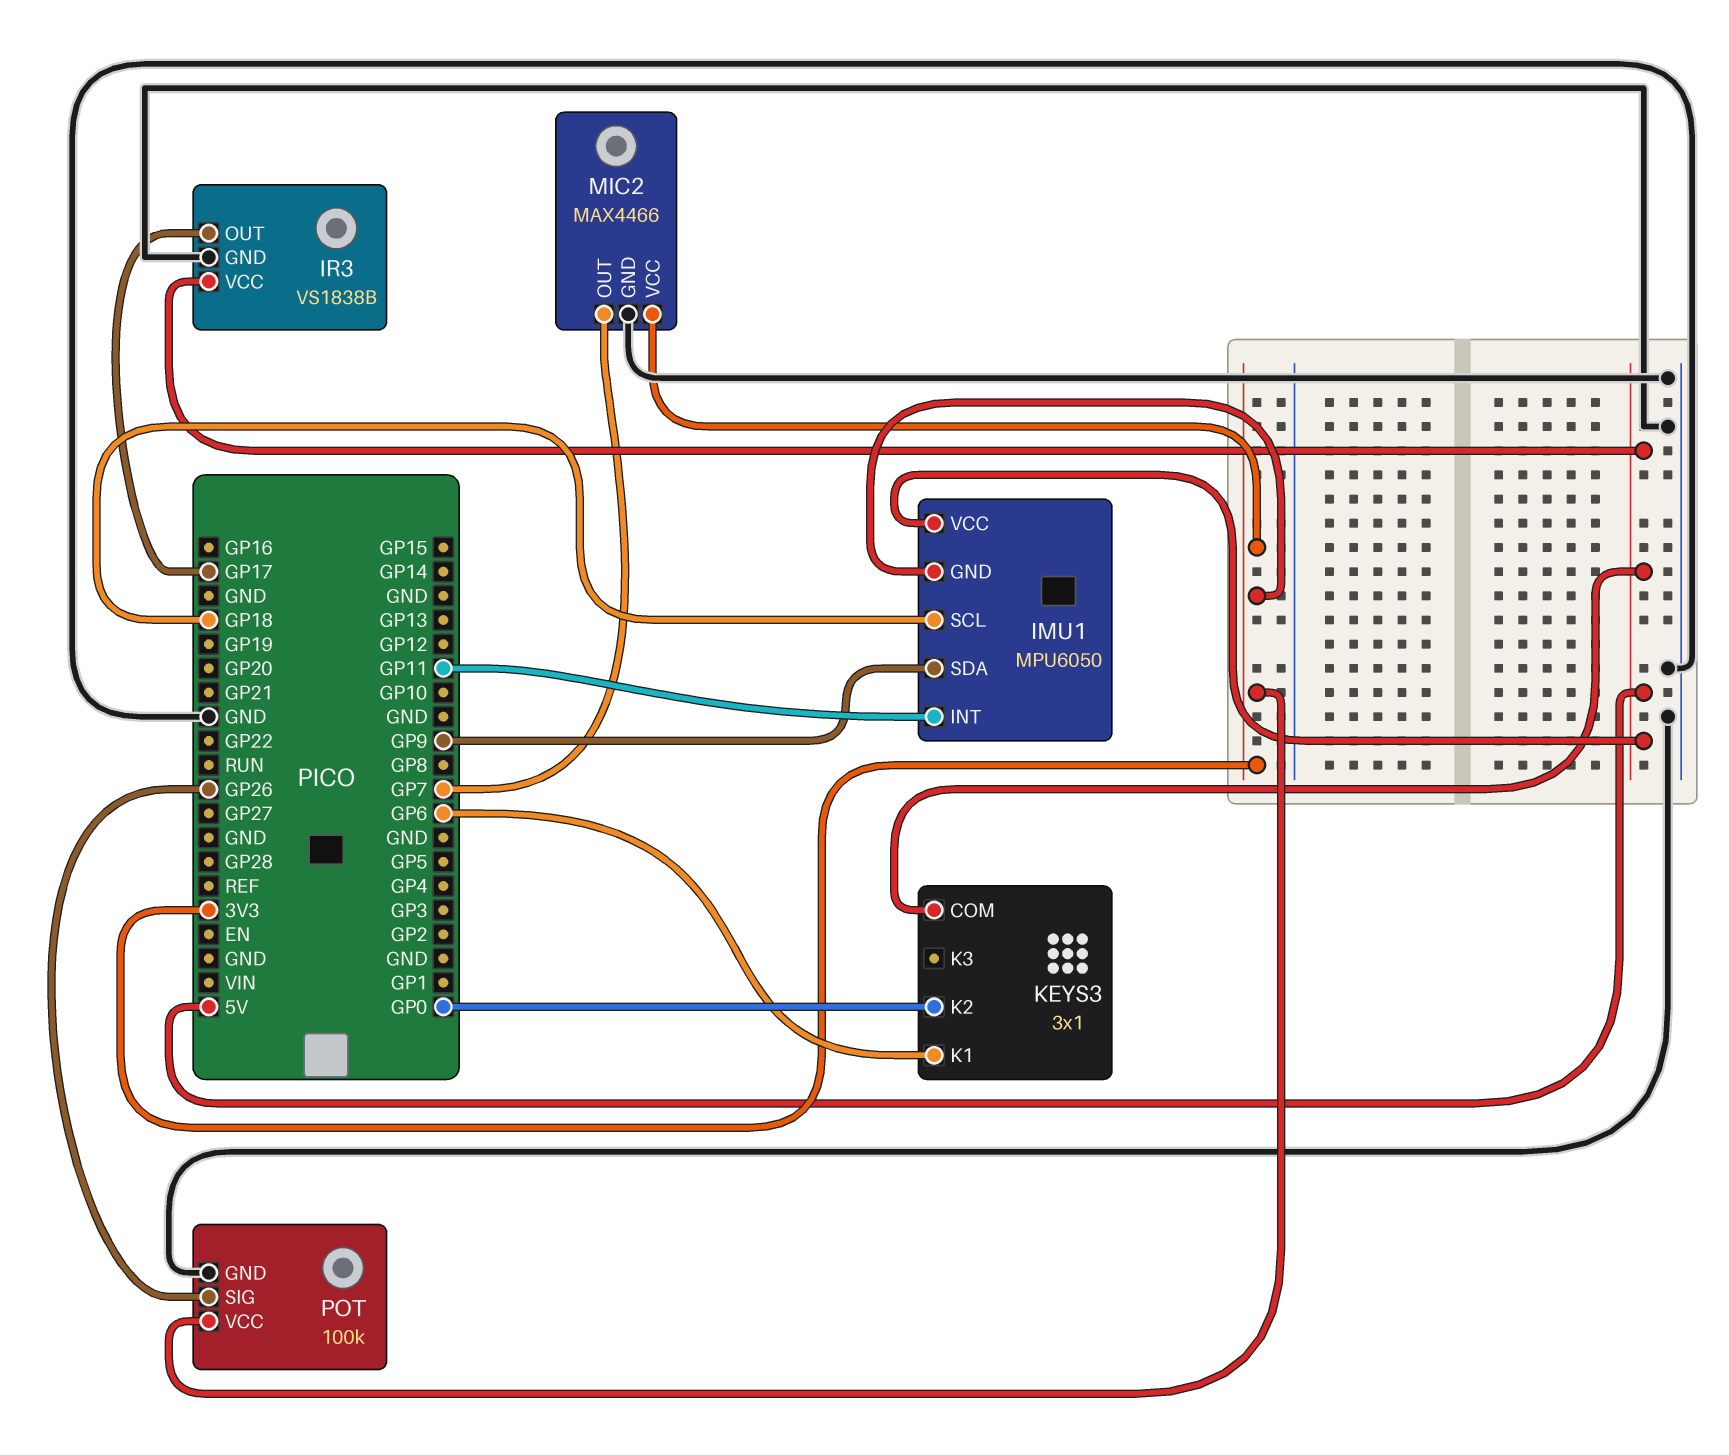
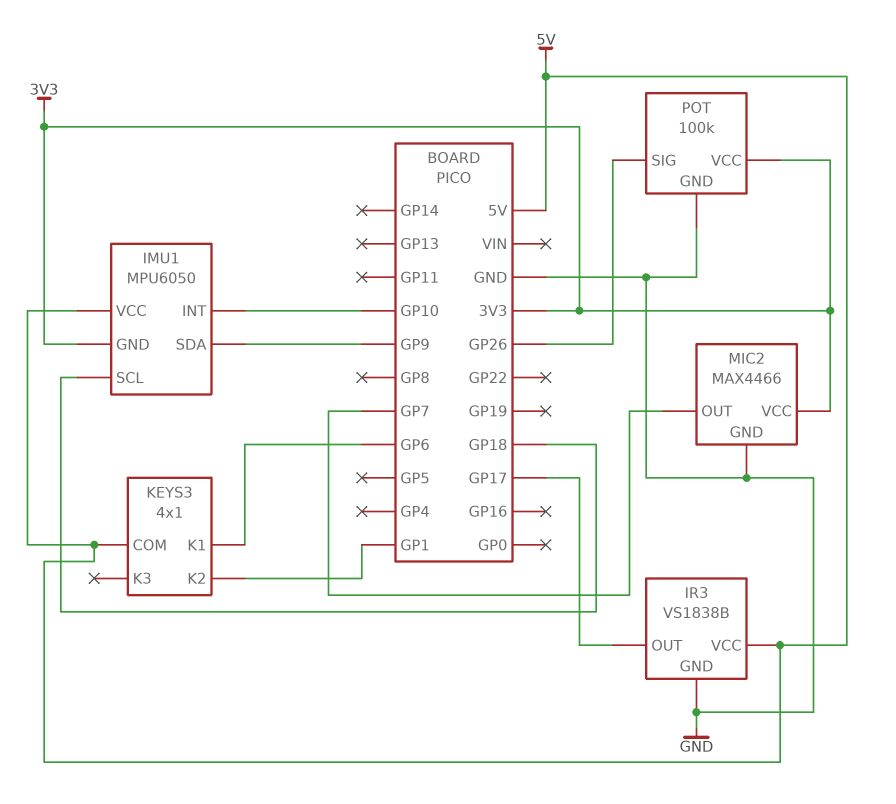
IMU1 pin INT: GP11 -> GP10
KEYS3: 3x1 -> 4x1
KEYS3 pin K2: GP0 -> GP1

